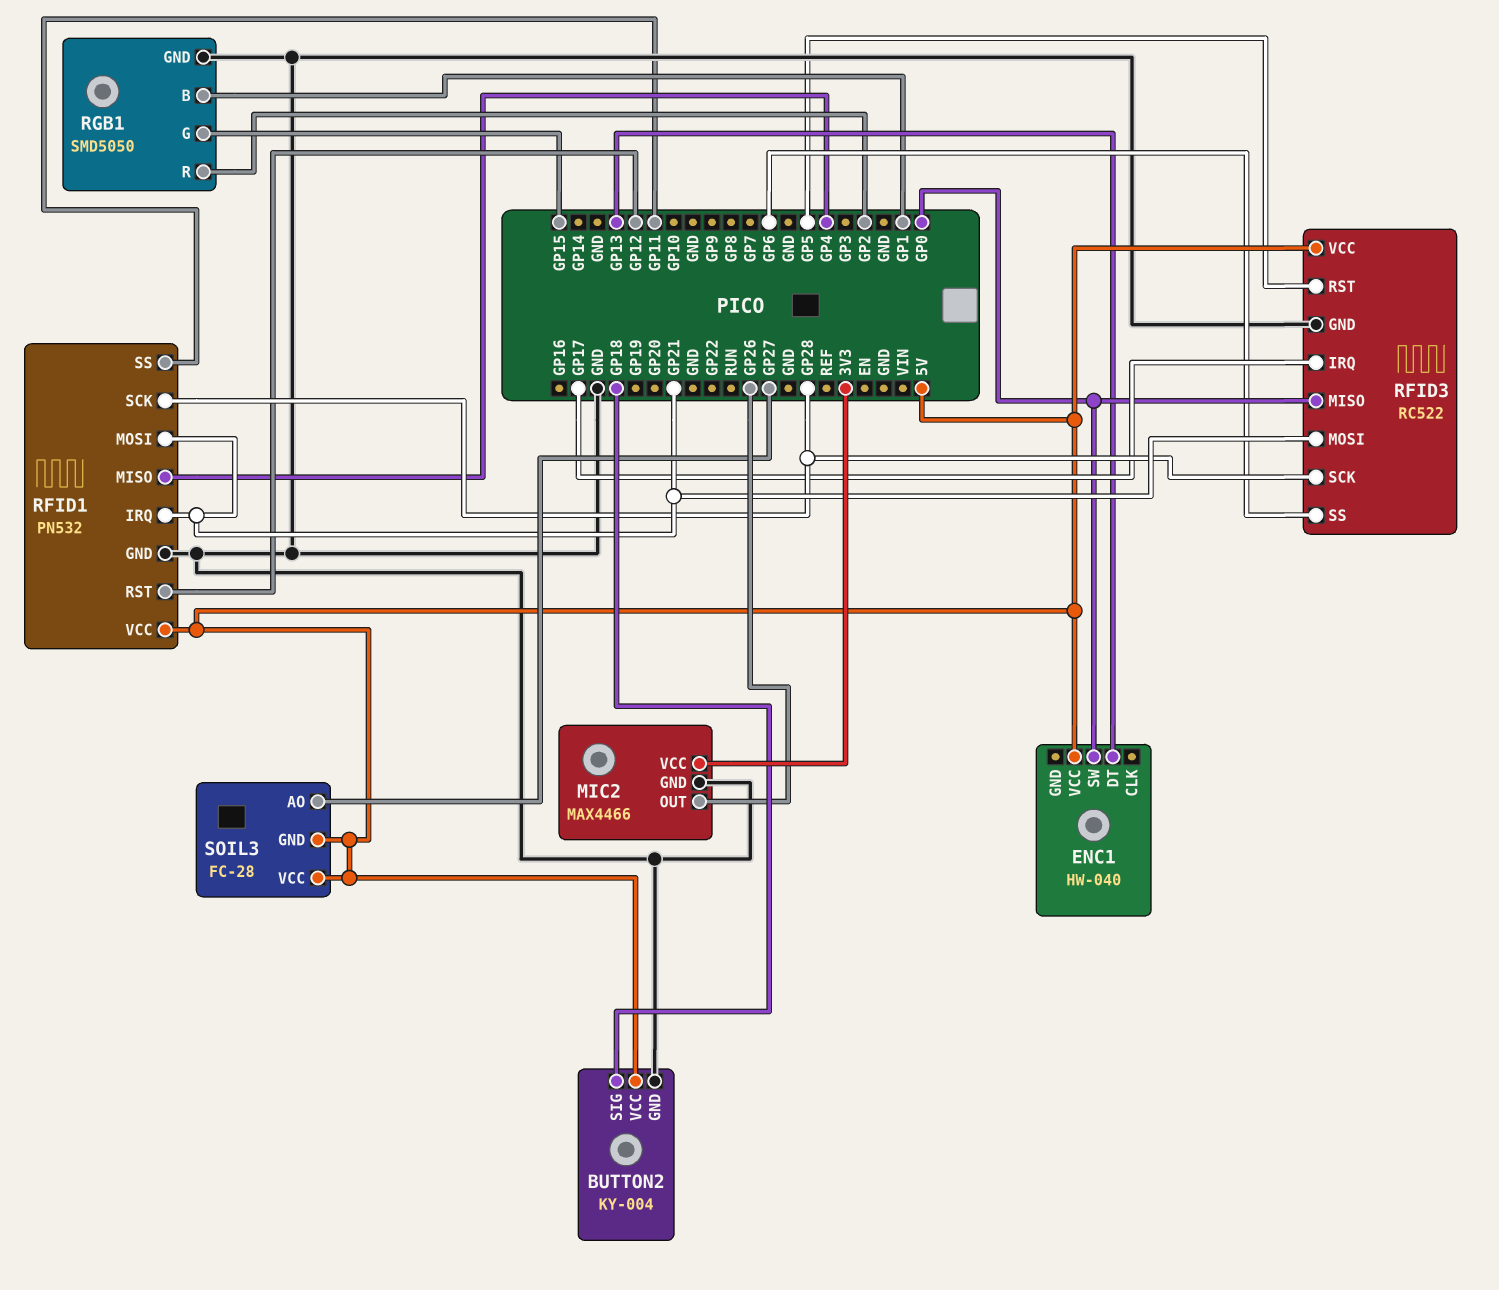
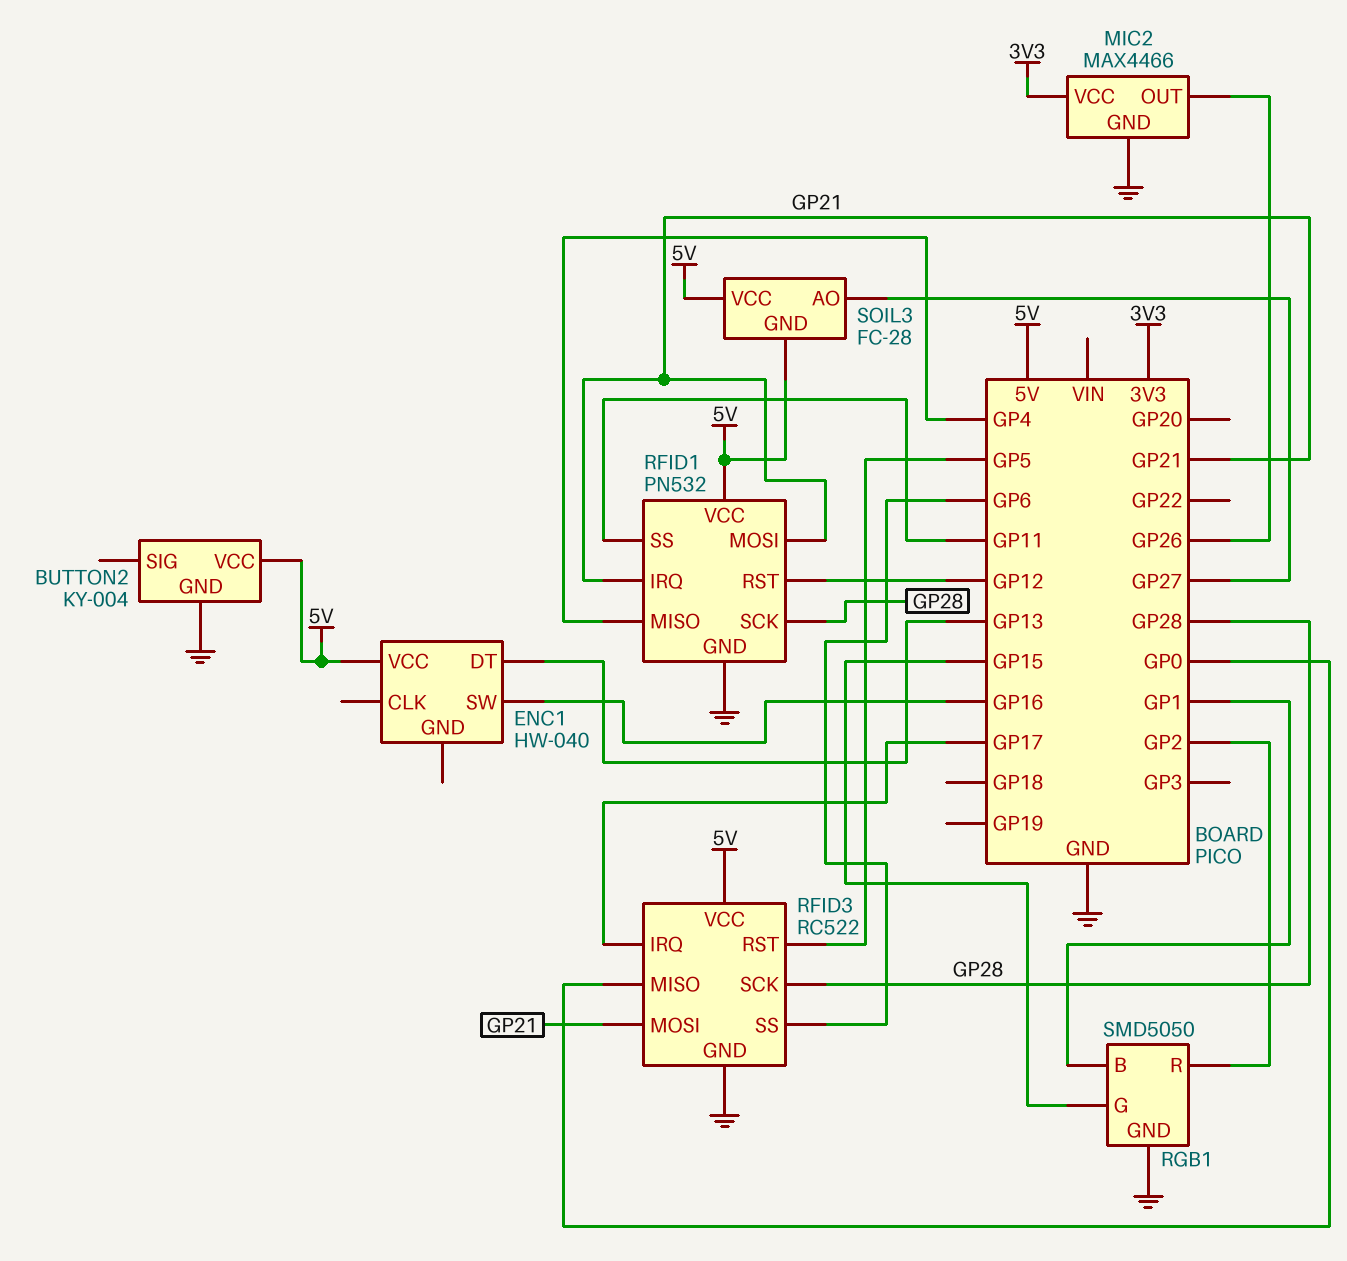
BUTTON2 pin SIG: GP18 -> none
ENC1 pin SW: GP0 -> GP16

